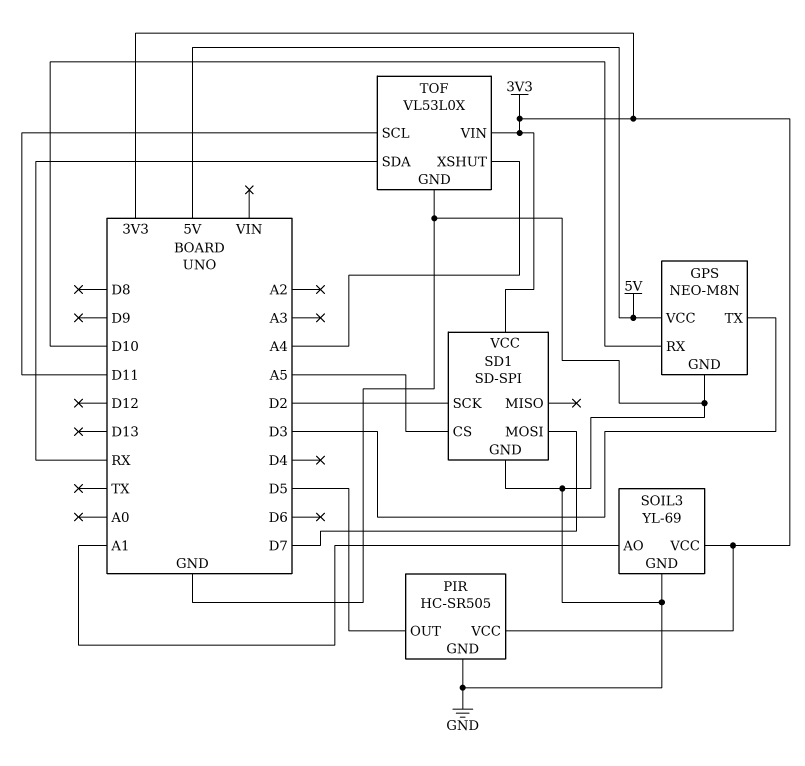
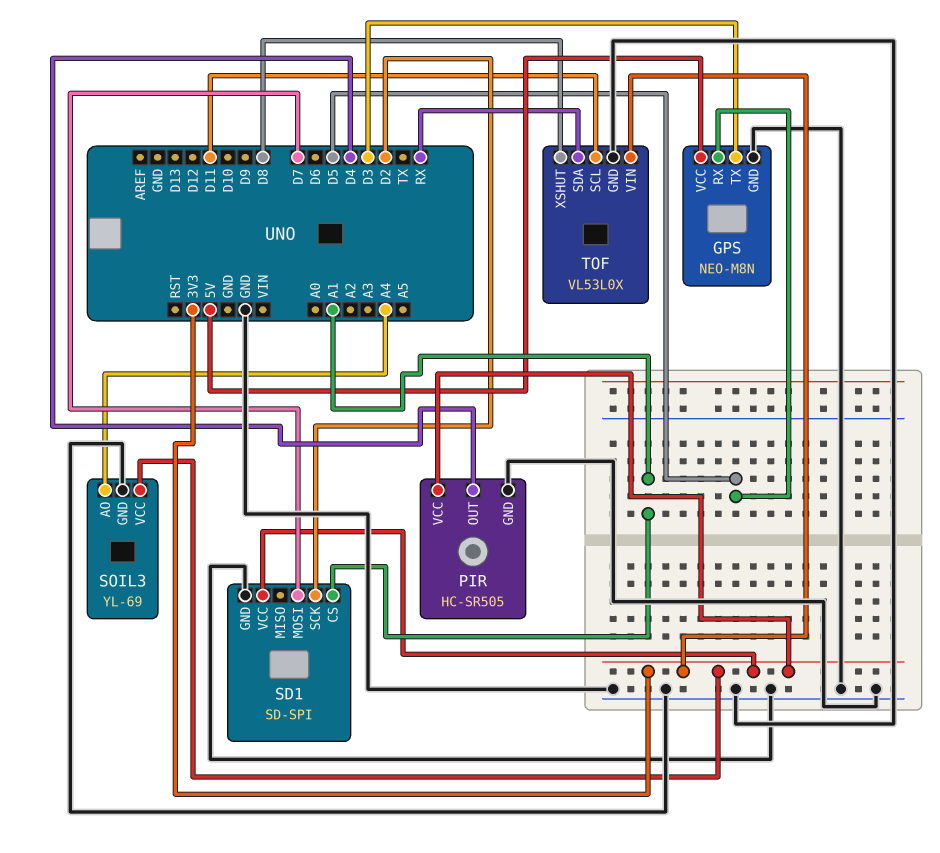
GPS pin RX: D10 -> D5
PIR pin OUT: D5 -> D4
SD1 pin CS: A5 -> A1
SOIL3 pin AO: A1 -> A4
TOF pin XSHUT: A4 -> D8

